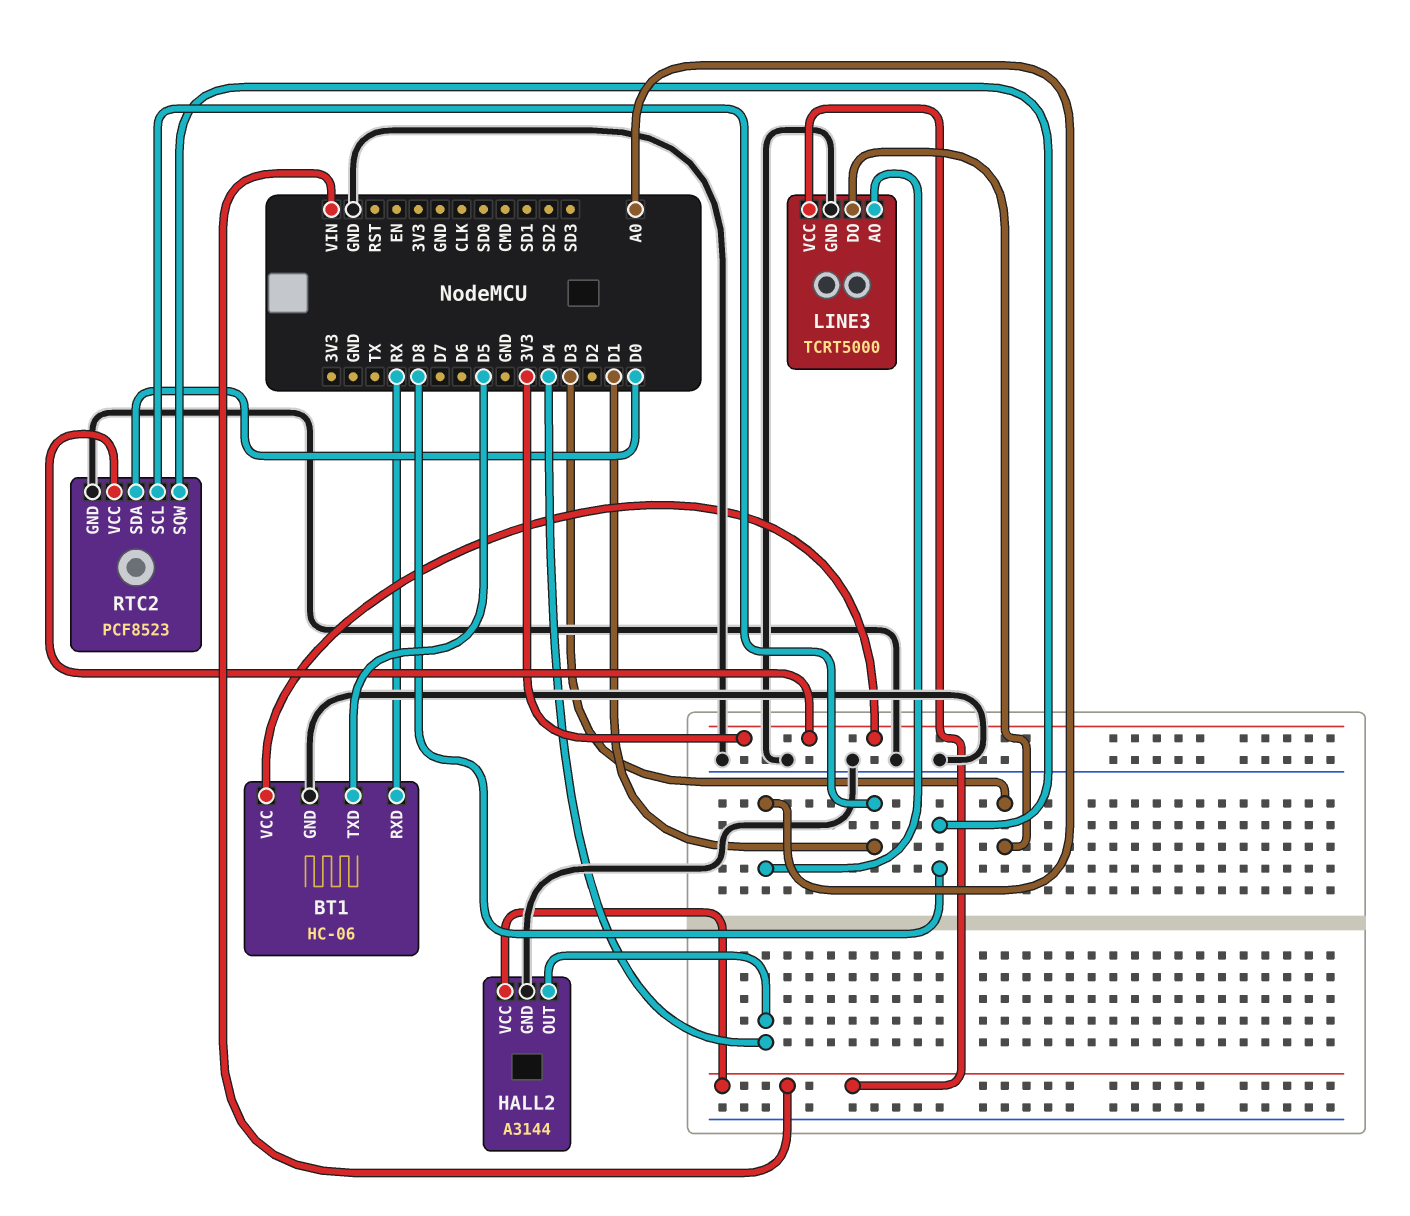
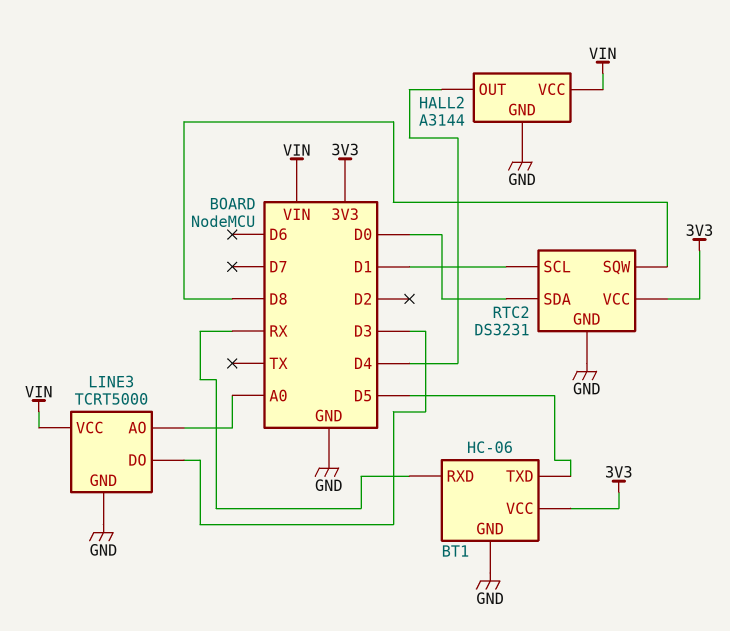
RTC2: PCF8523 -> DS3231

